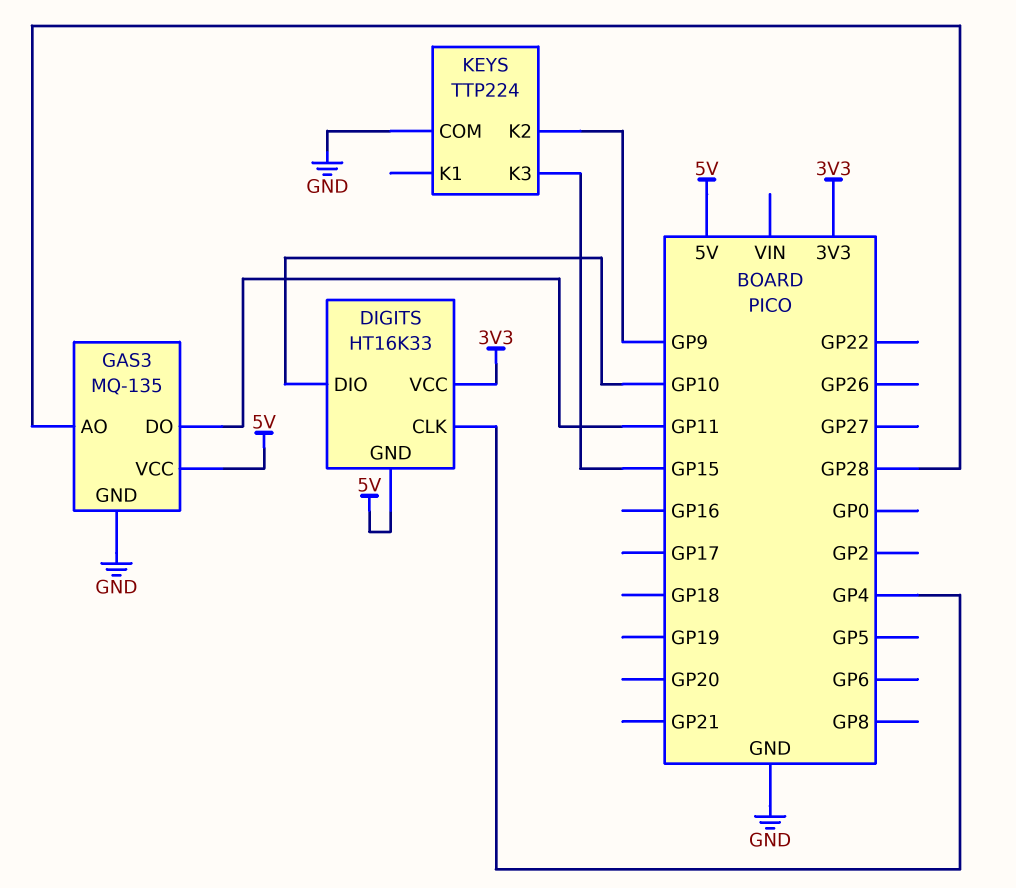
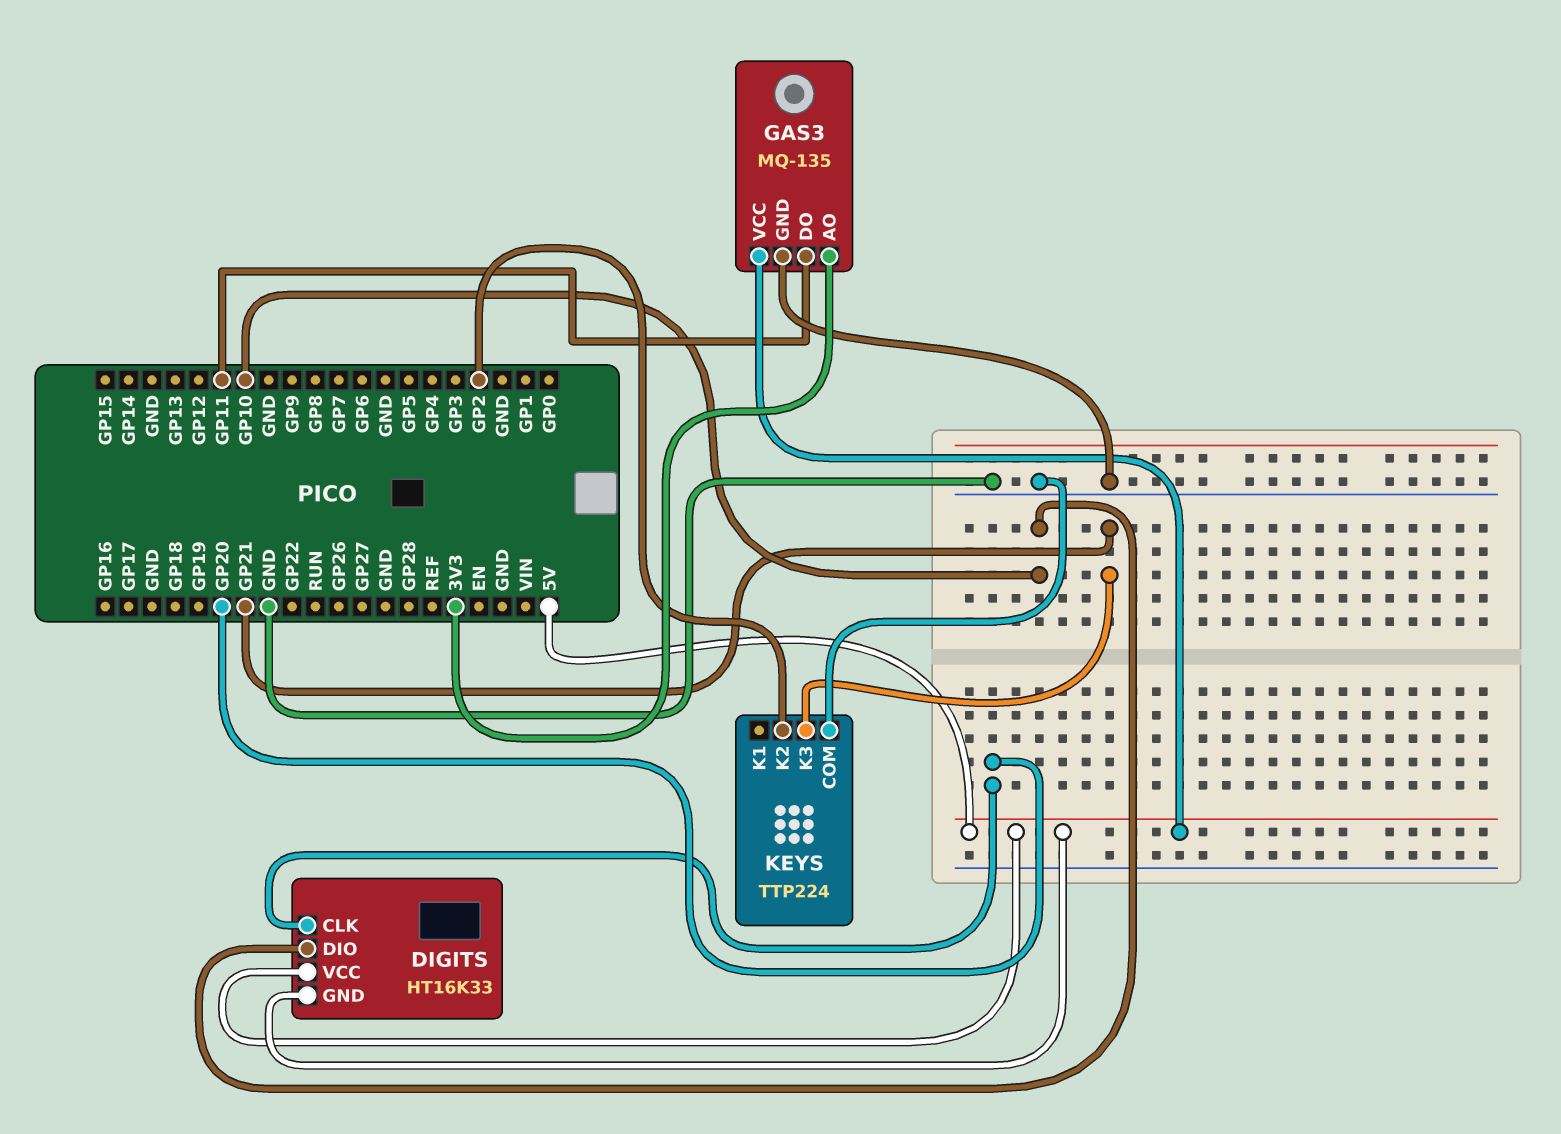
DIGITS pin CLK: GP4 -> GP20
DIGITS pin VCC: 3V3 -> 5V
GAS3 pin AO: GP28 -> 3V3
KEYS pin K2: GP9 -> GP2
KEYS pin K3: GP15 -> GP21

